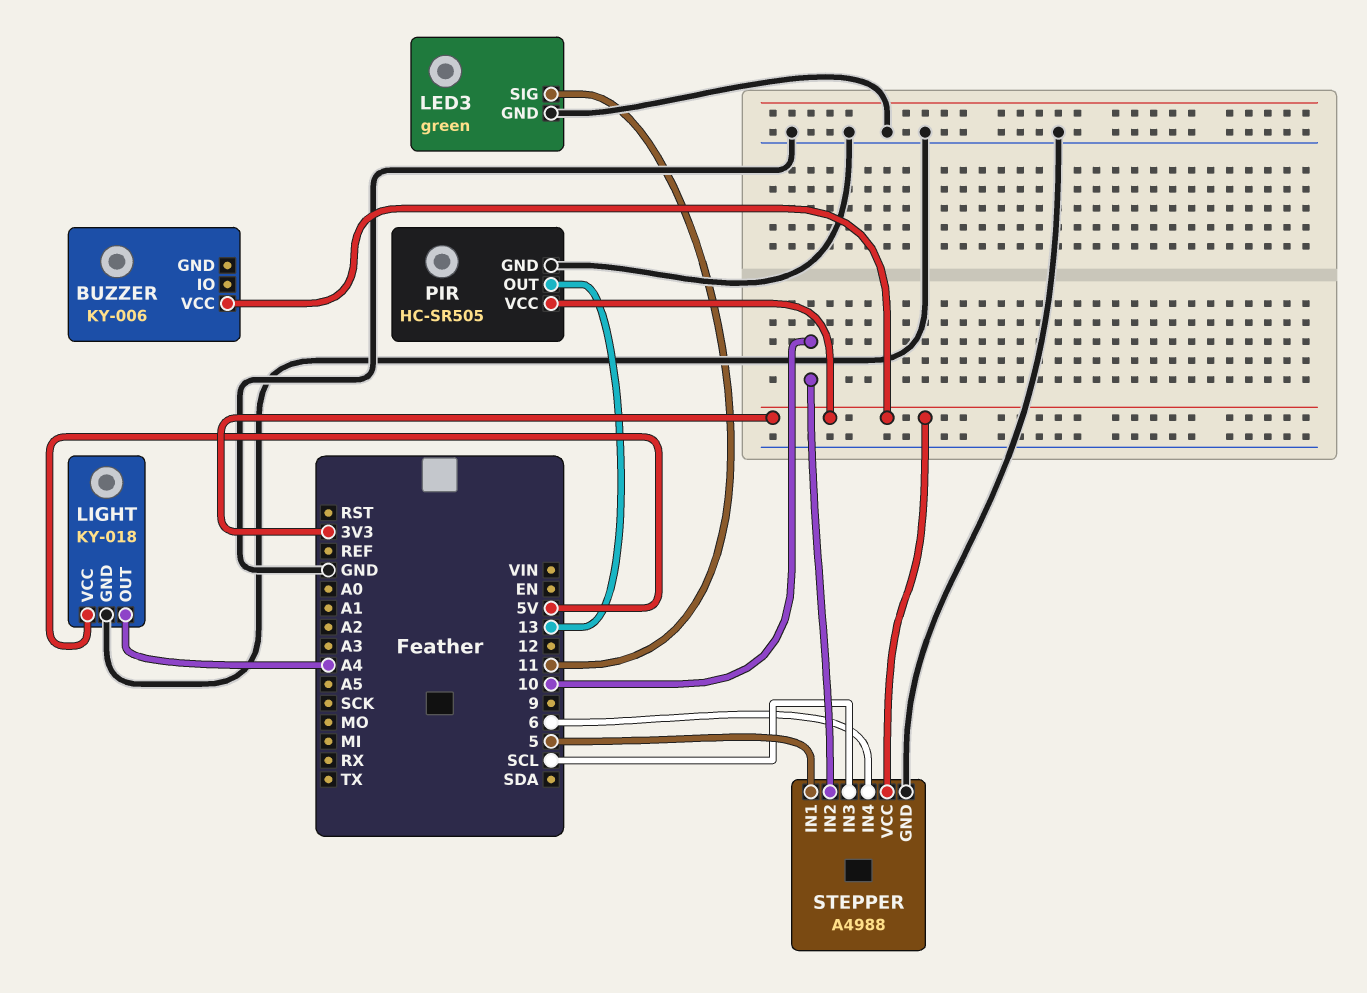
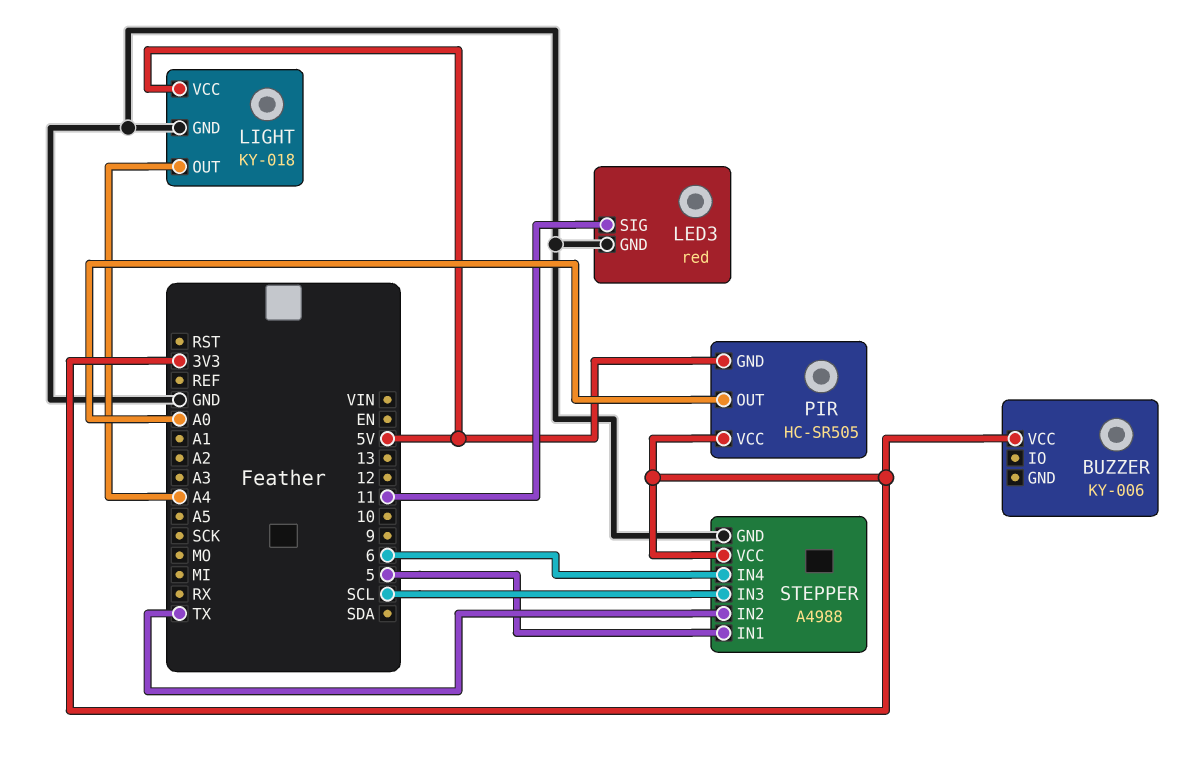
LED3: green -> red
PIR pin GND: GND -> 5V
PIR pin OUT: 13 -> A0
STEPPER pin IN2: 10 -> TX

